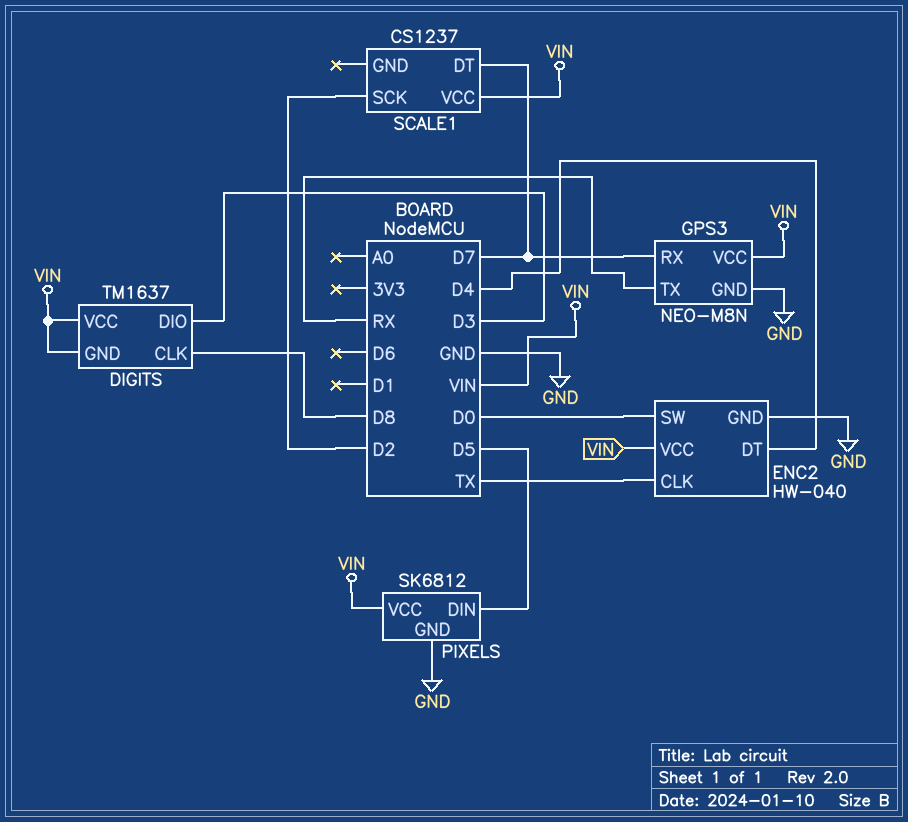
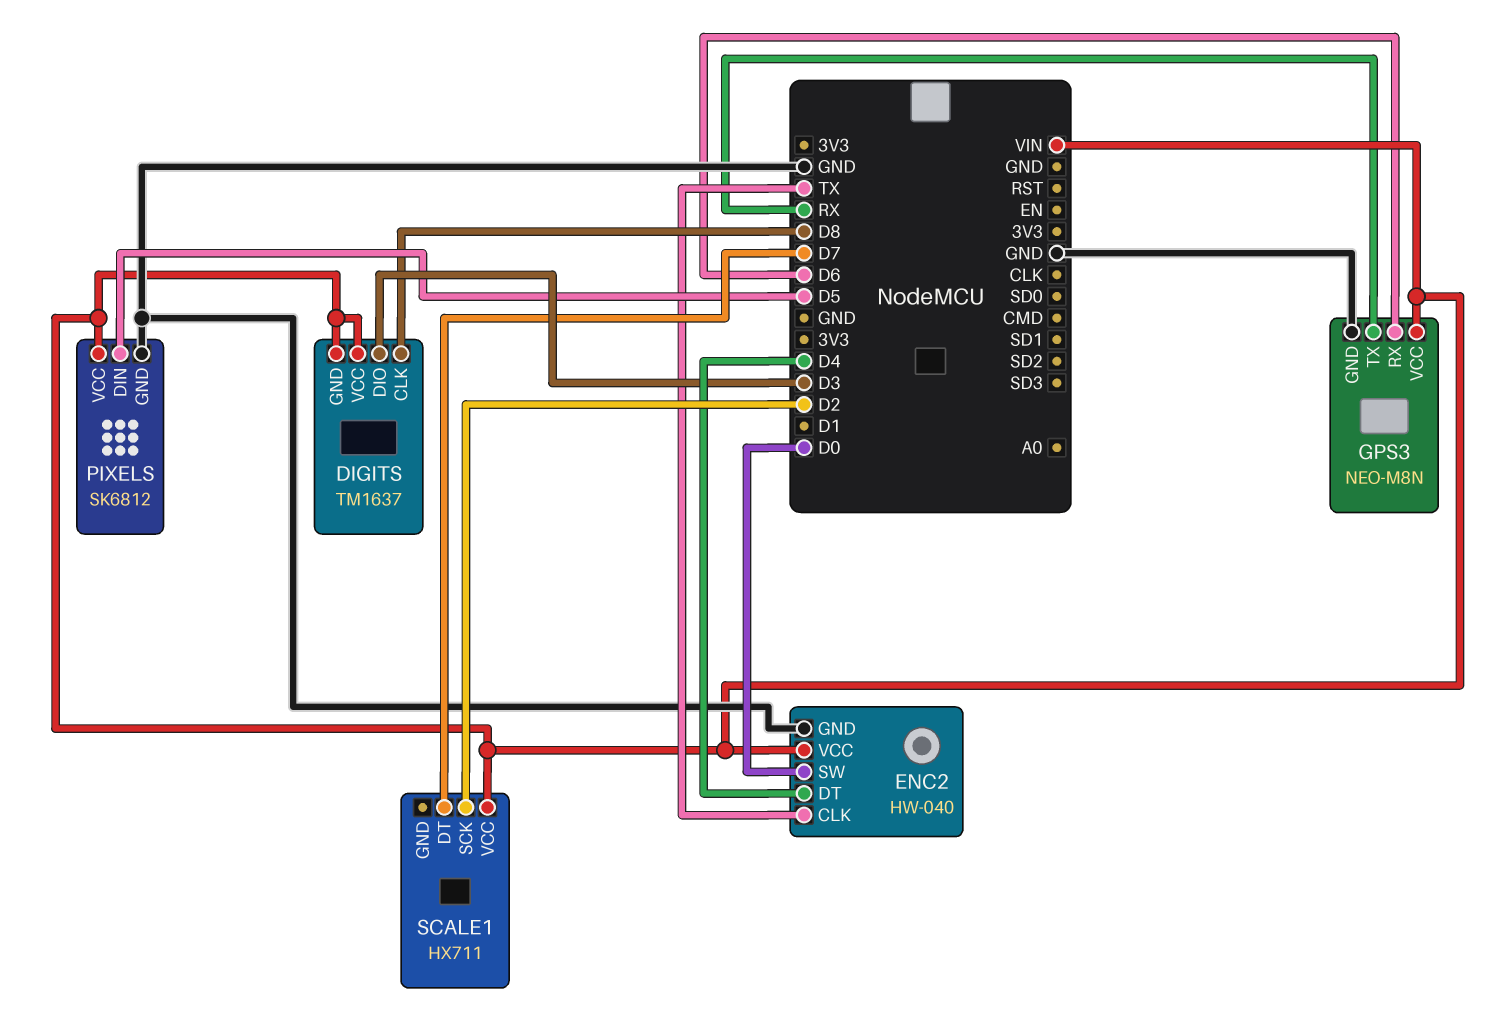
GPS3 pin RX: D7 -> D6
SCALE1: CS1237 -> HX711

